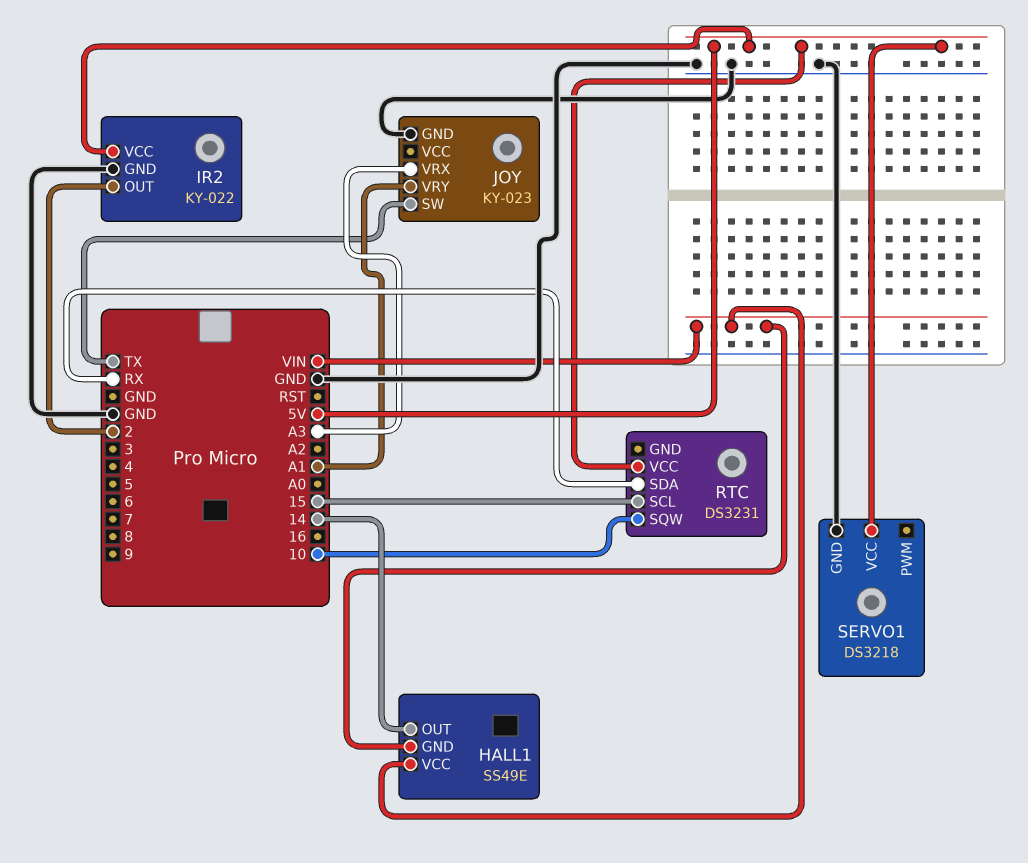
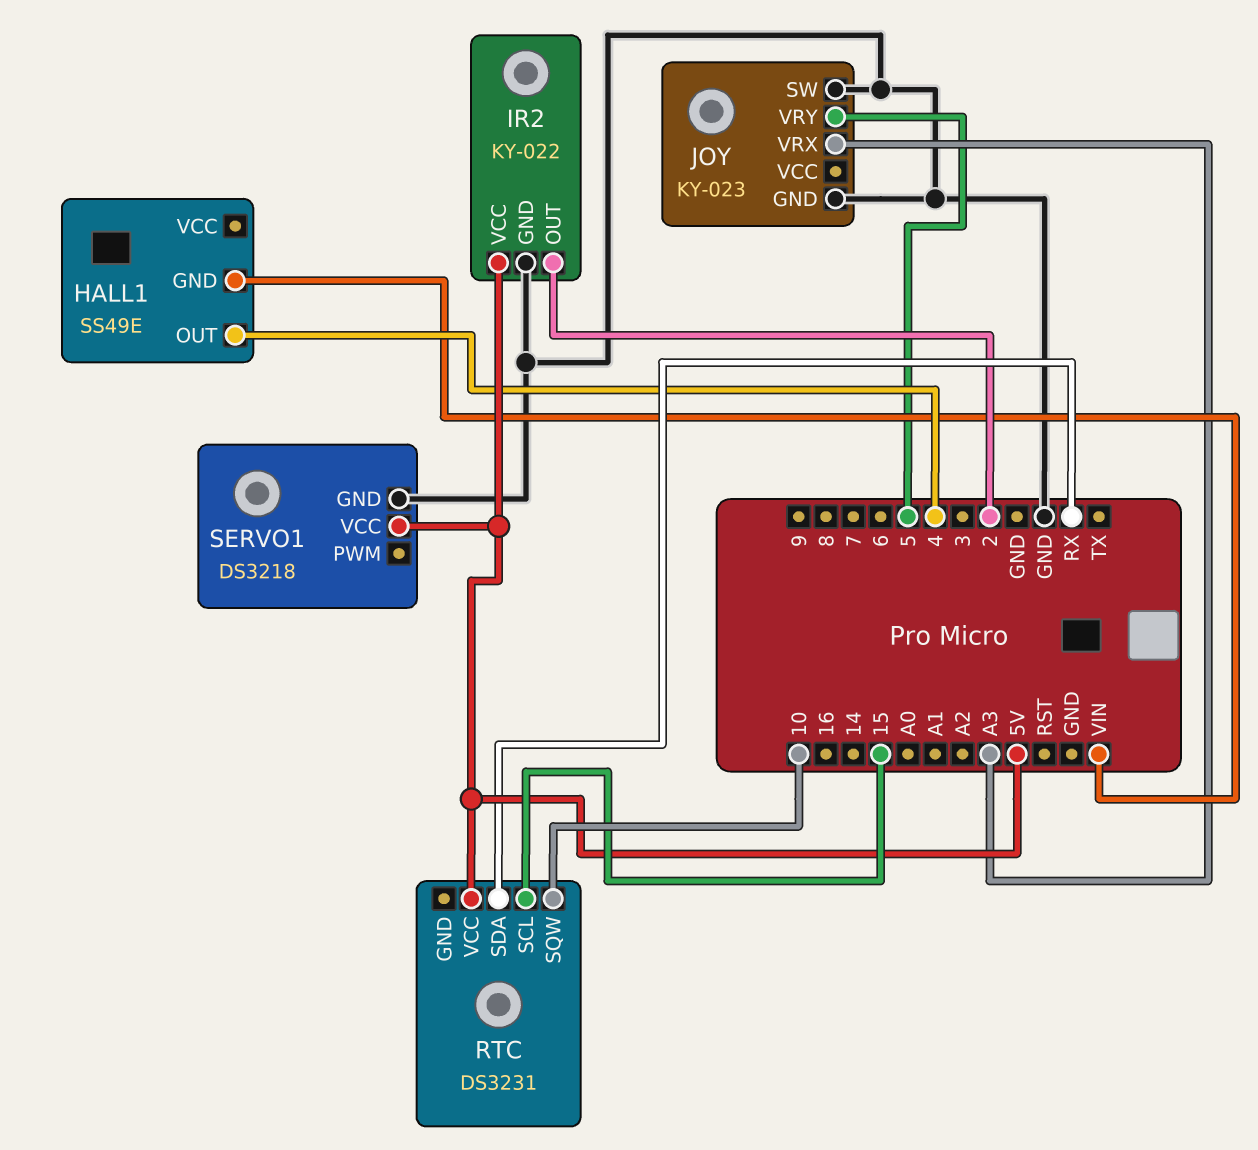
HALL1 pin OUT: 14 -> 4
HALL1 pin VCC: VIN -> none
JOY pin SW: TX -> GND
JOY pin VRY: A1 -> 5

